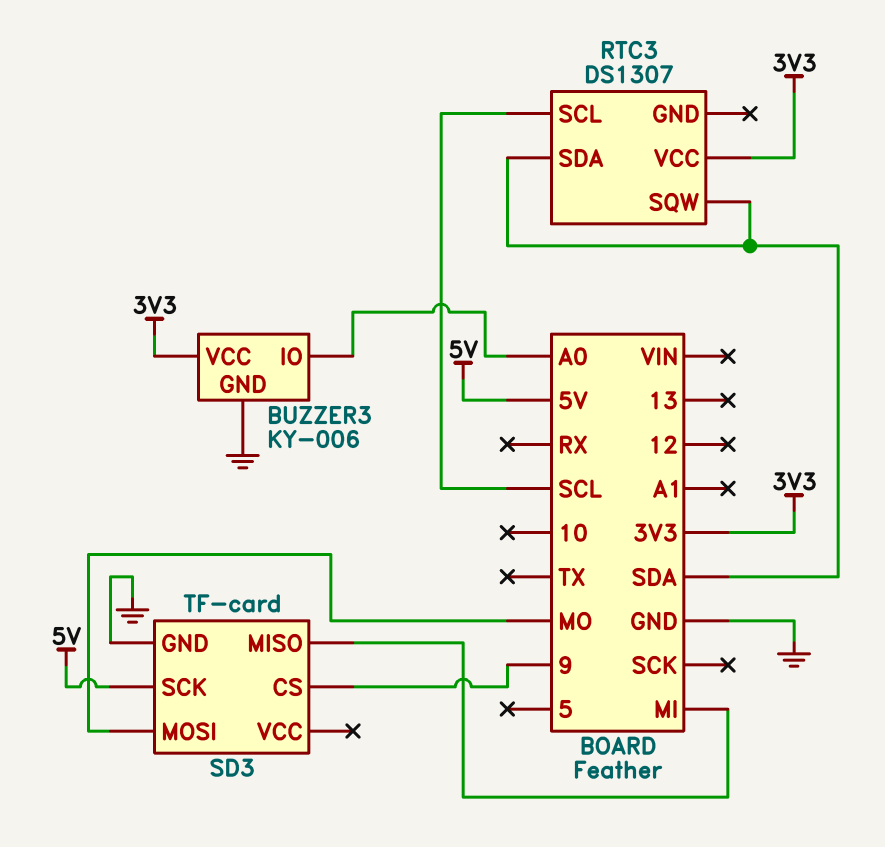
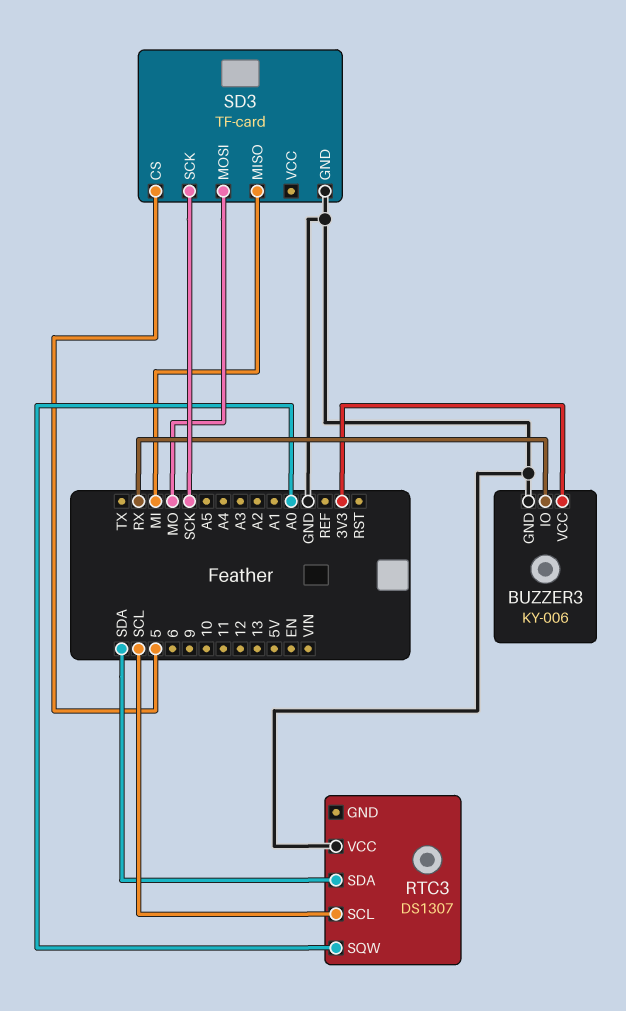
BUZZER3 pin IO: A0 -> RX
RTC3 pin SQW: SDA -> A0
RTC3 pin VCC: 3V3 -> GND
SD3 pin CS: 9 -> 5
SD3 pin SCK: 5V -> SCK

